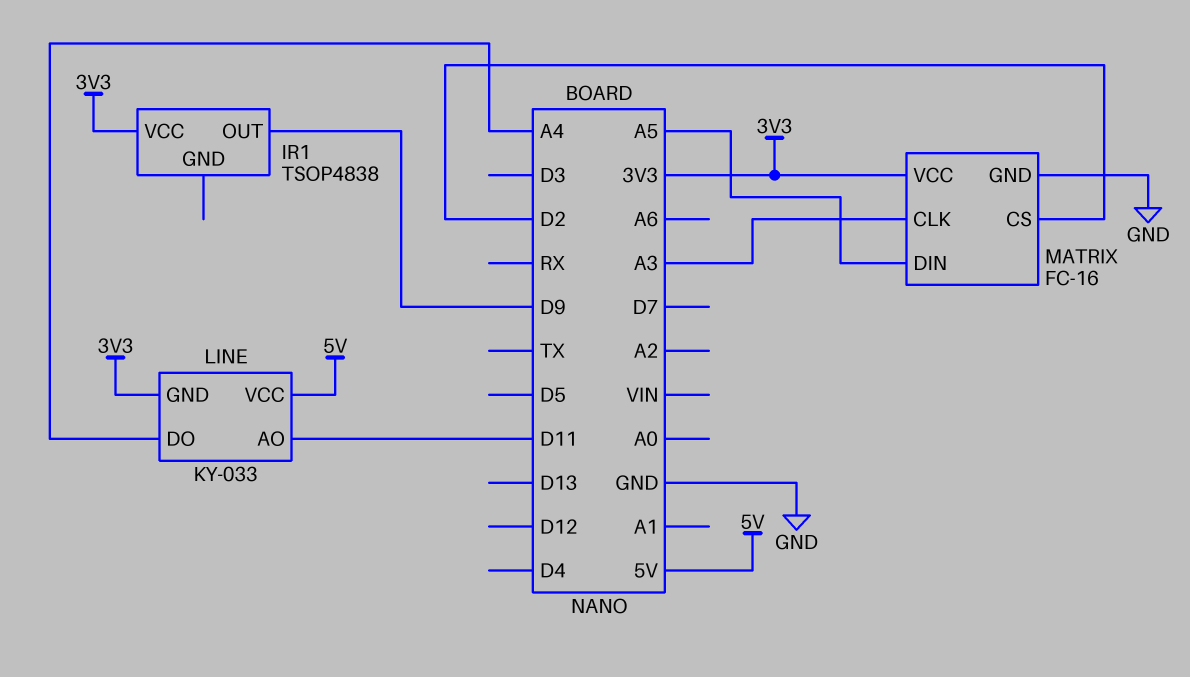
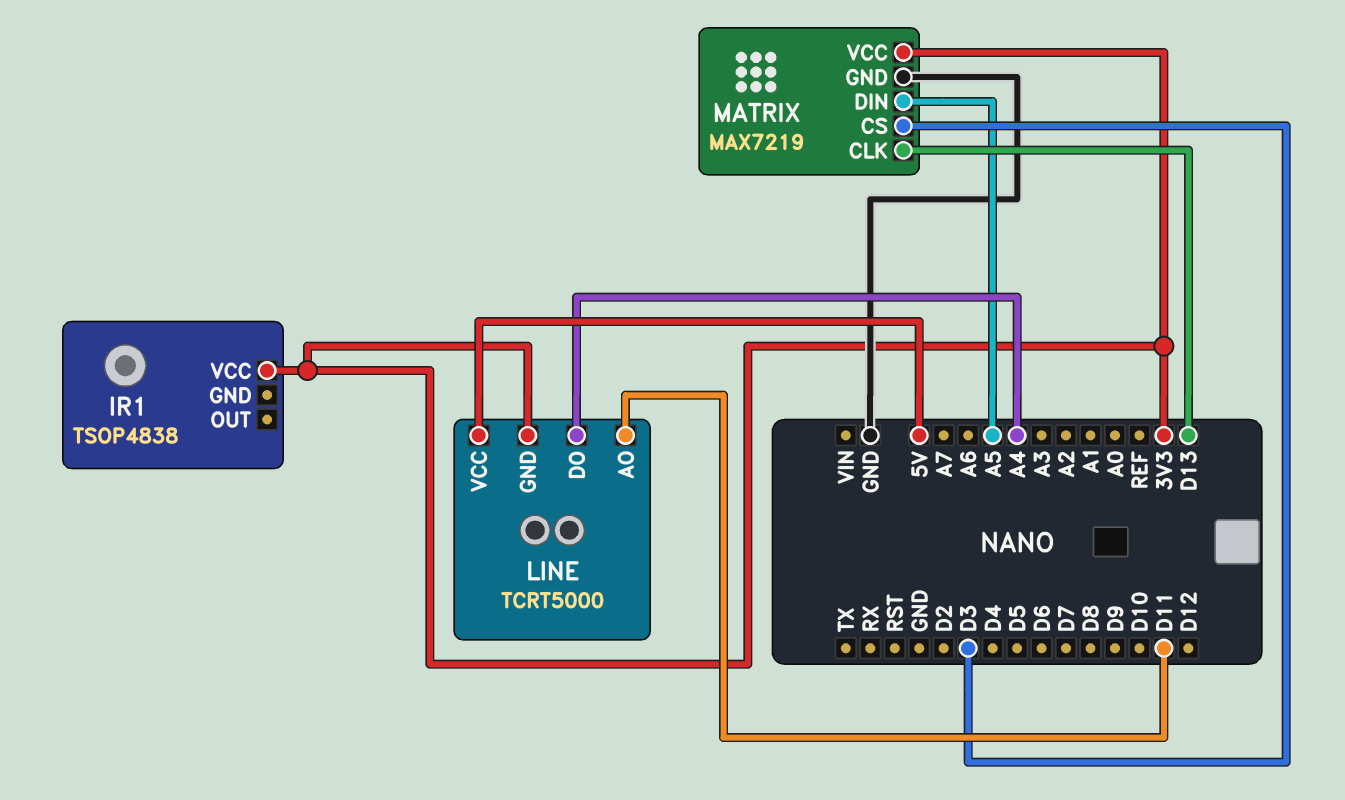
IR1 pin OUT: D9 -> none
LINE: KY-033 -> TCRT5000
MATRIX: FC-16 -> MAX7219
MATRIX pin CLK: A3 -> D13
MATRIX pin CS: D2 -> D3

